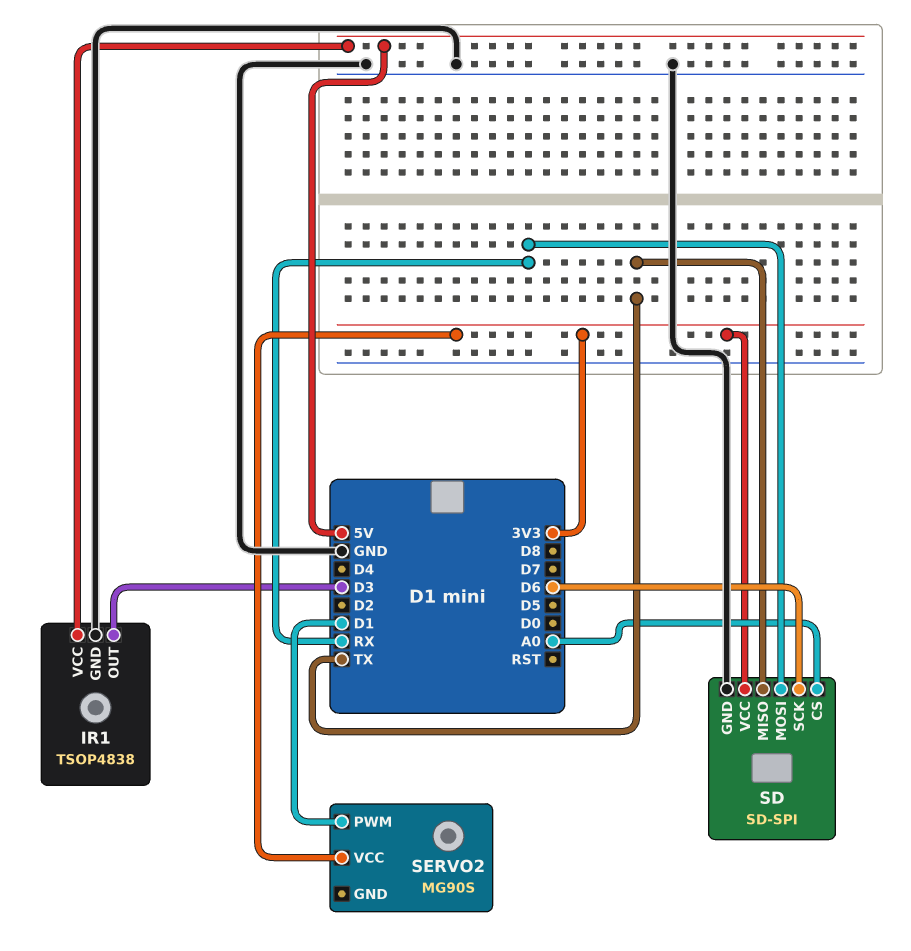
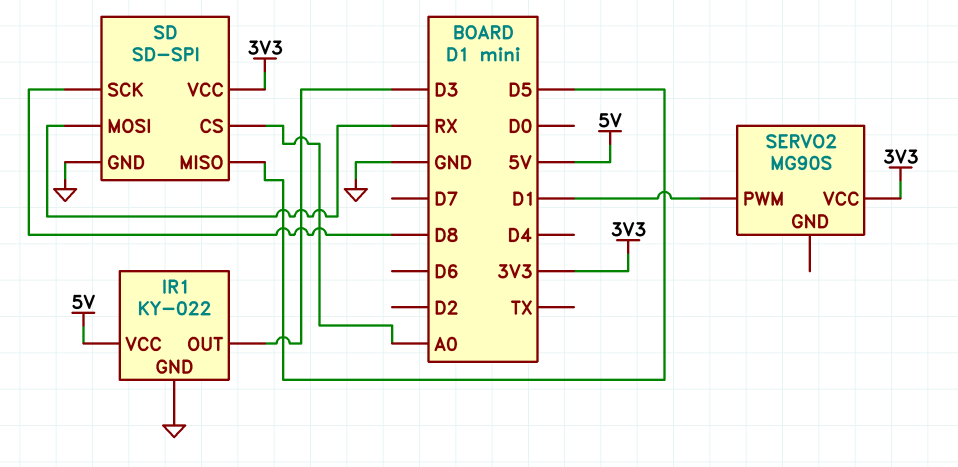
IR1: TSOP4838 -> KY-022
SD pin MISO: TX -> D5
SD pin SCK: D6 -> D8

